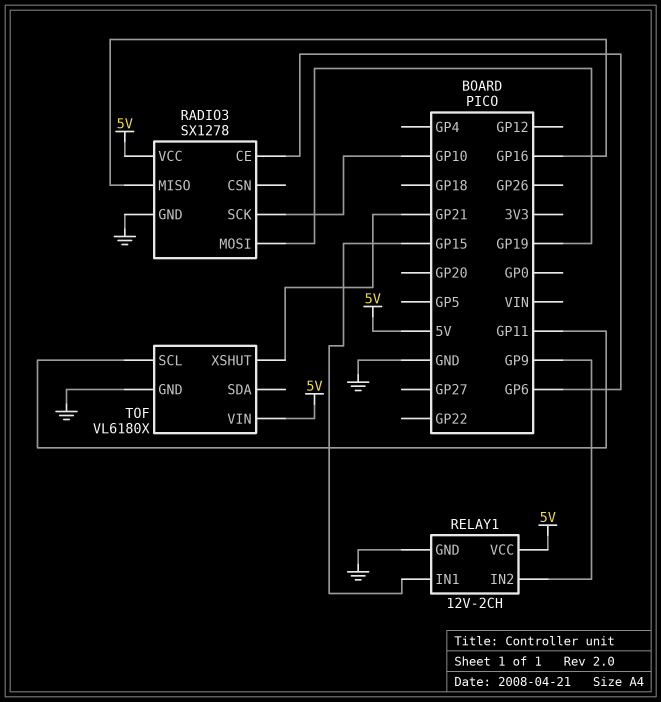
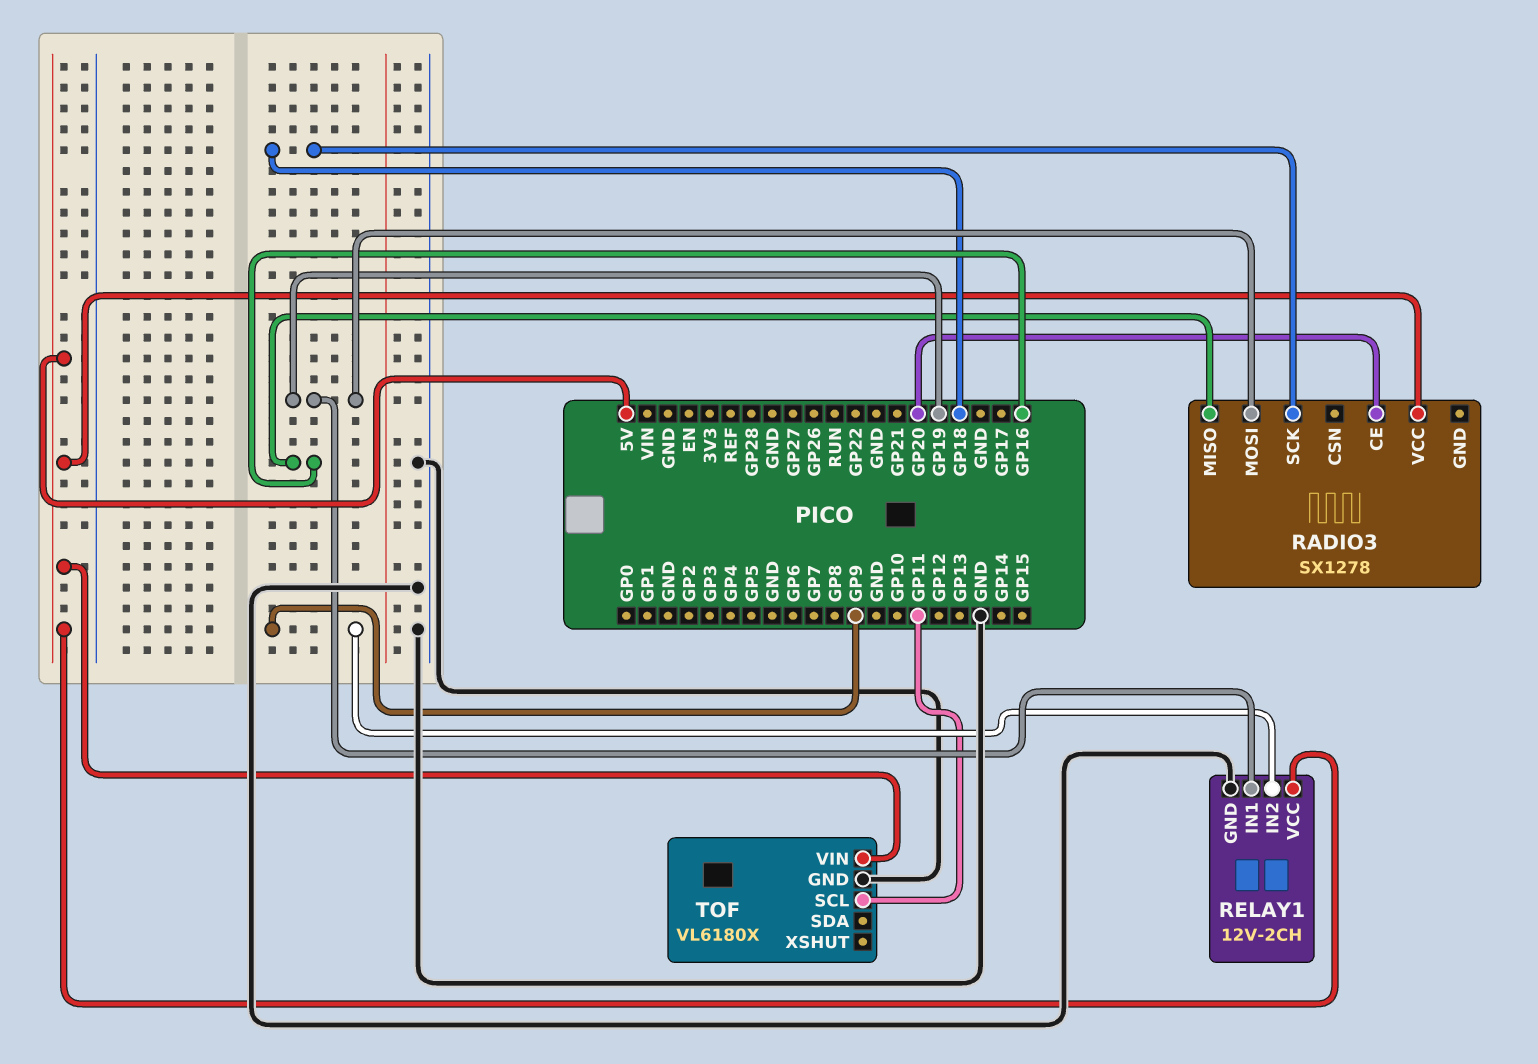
RADIO3 pin CE: GP6 -> GP20
RADIO3 pin GND: GND -> none
RADIO3 pin SCK: GP10 -> GP18
RELAY1 pin IN1: GP15 -> GP19
TOF pin XSHUT: GP21 -> none

